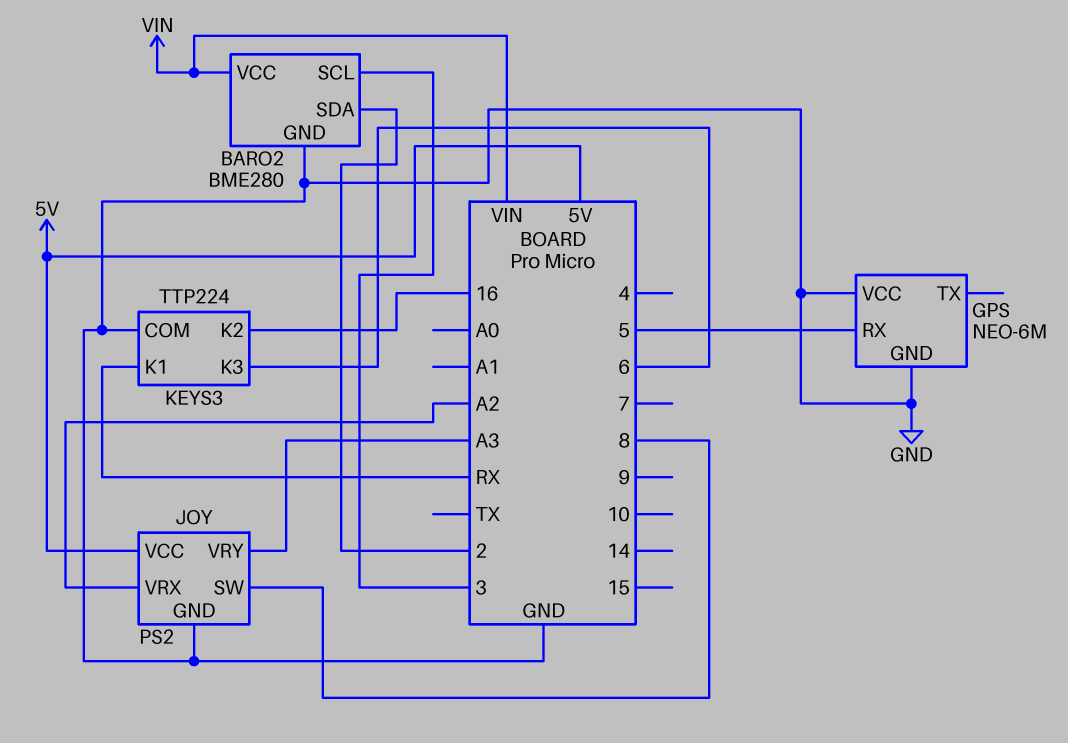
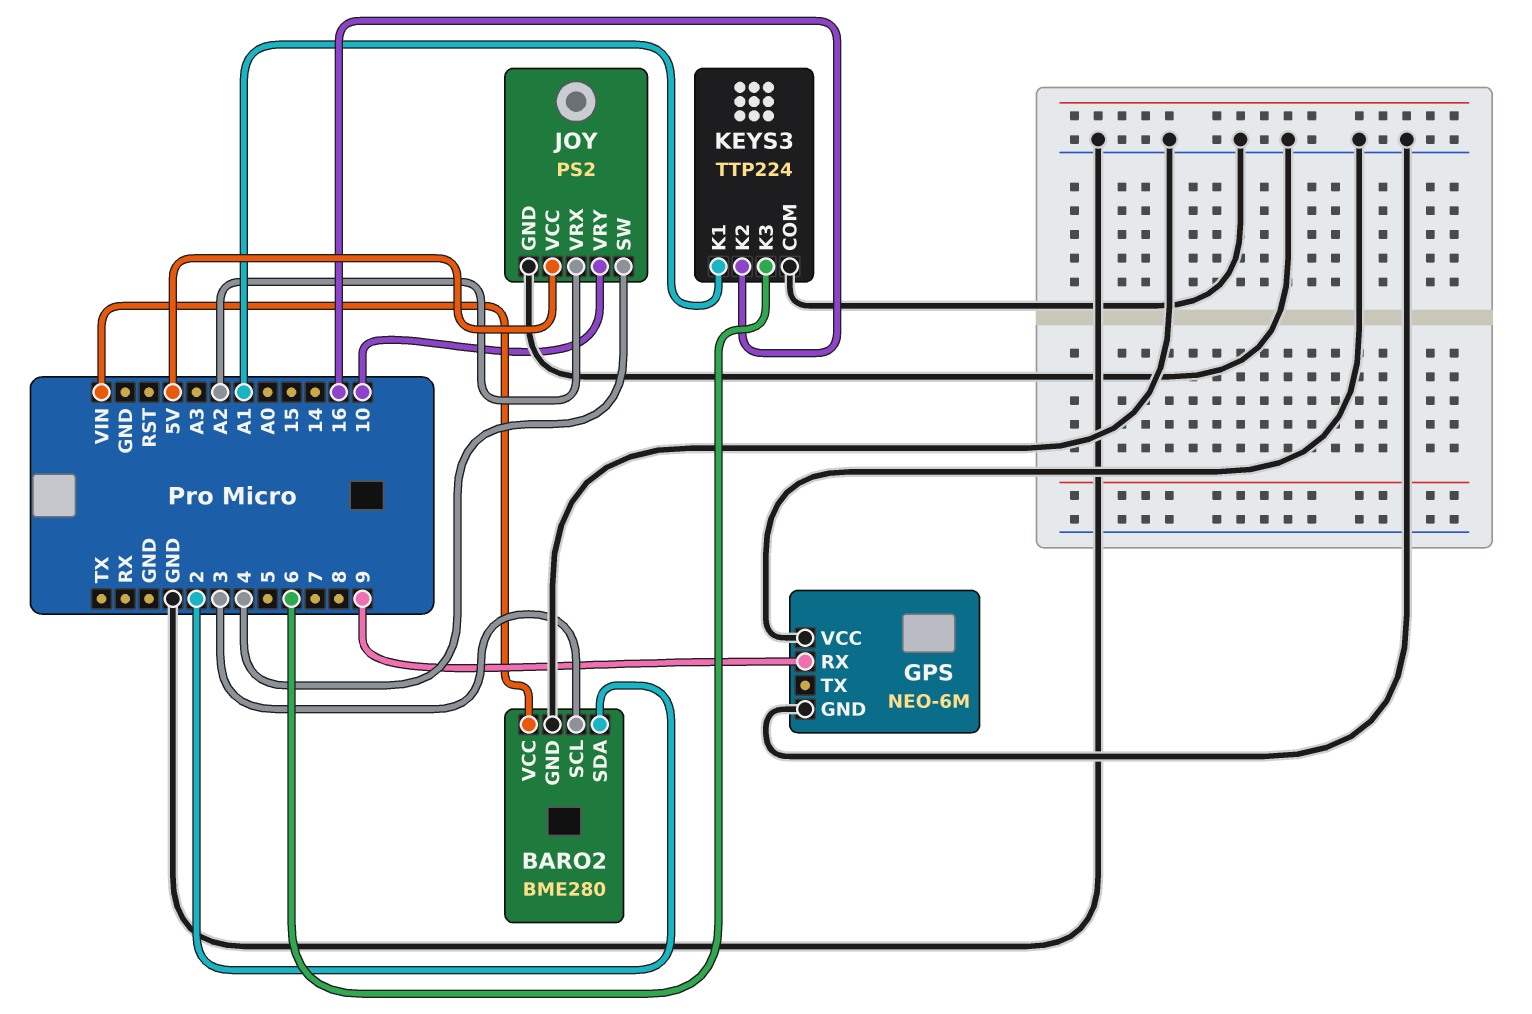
GPS pin RX: 5 -> 9
JOY pin SW: 8 -> 4
JOY pin VRY: A3 -> 10
KEYS3 pin K1: RX -> A1

